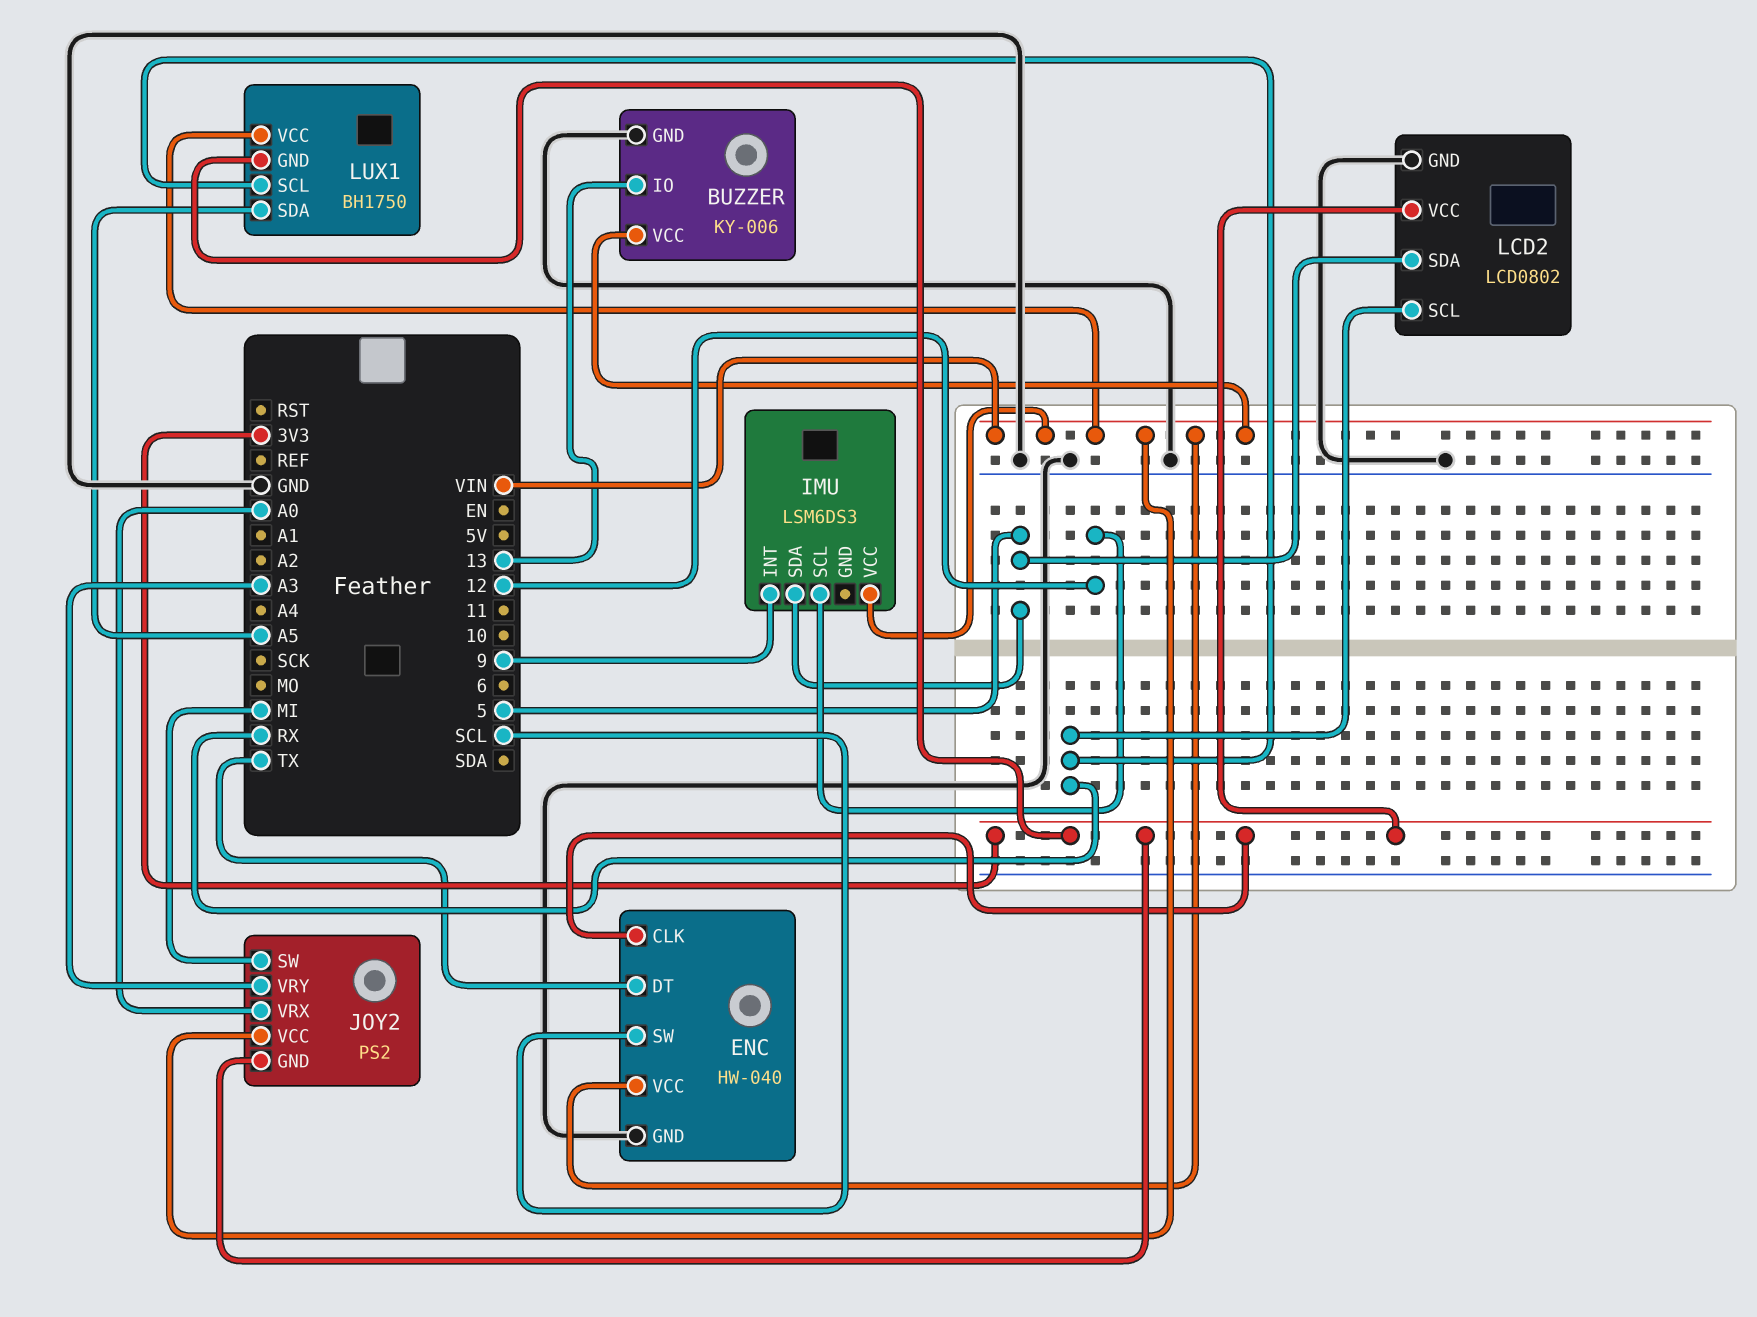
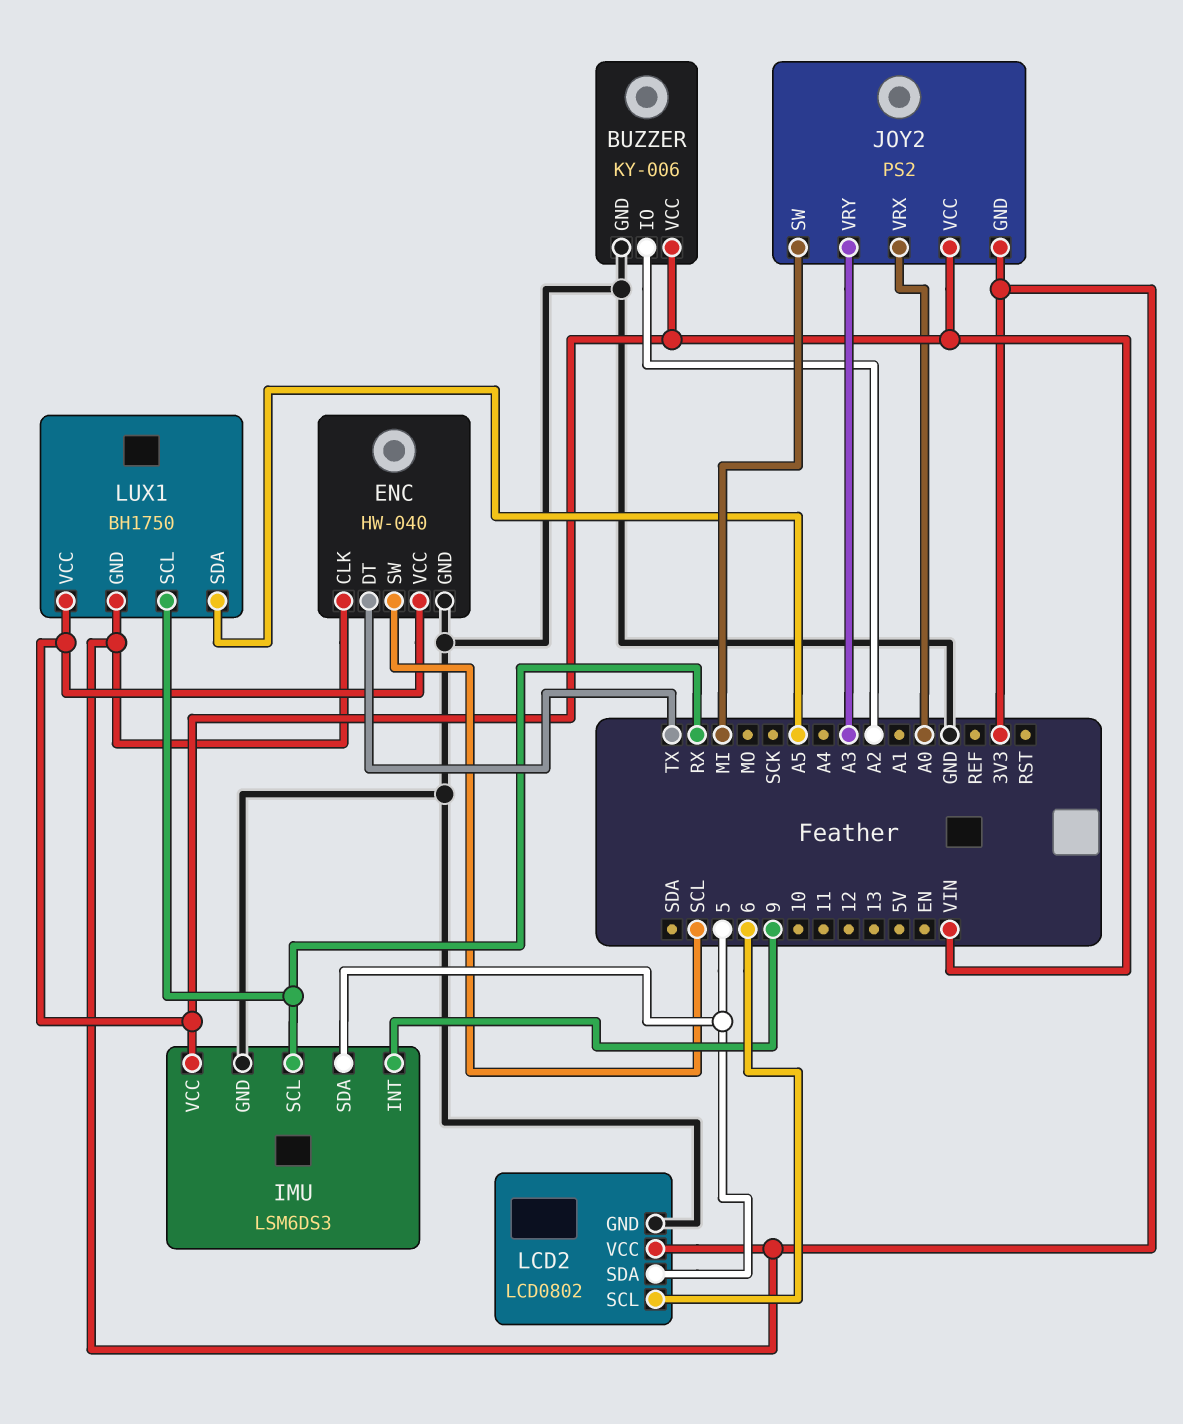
BUZZER pin IO: 13 -> A2
IMU pin GND: none -> GND
IMU pin SCL: 12 -> RX
LCD2 pin SCL: RX -> 6

